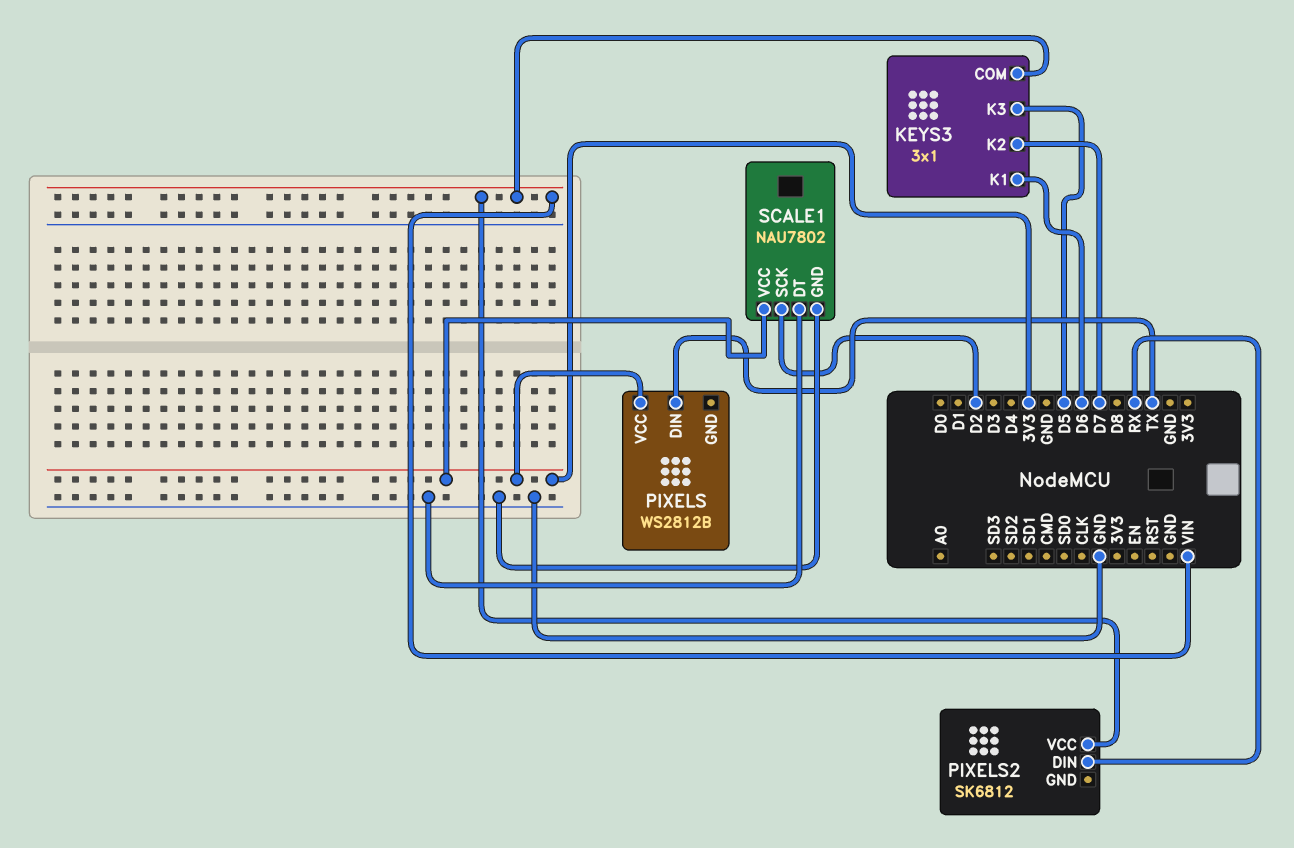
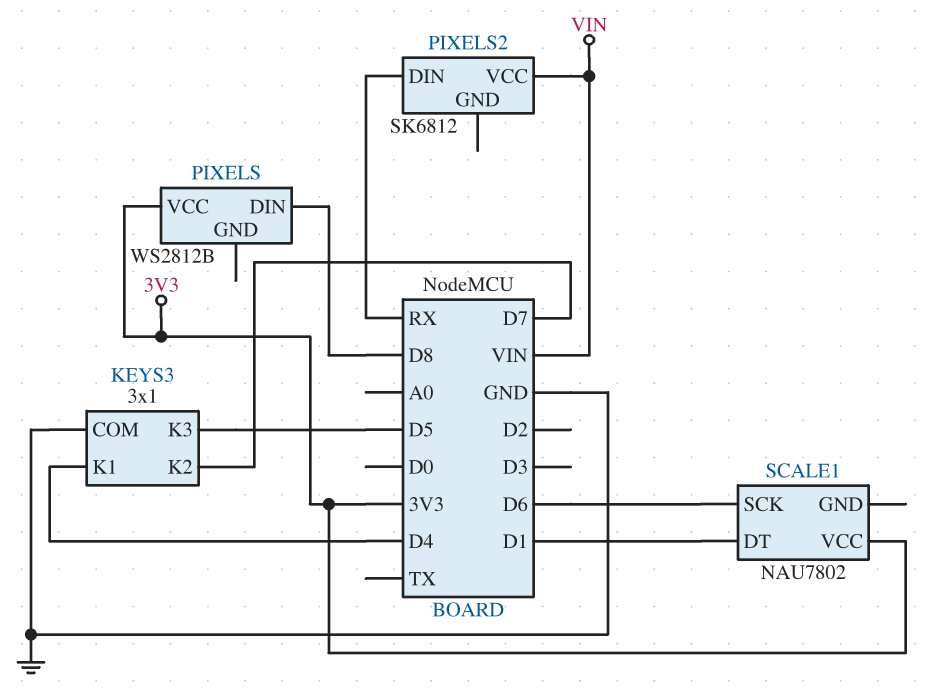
KEYS3 pin COM: VIN -> GND
KEYS3 pin K1: D6 -> D4
PIXELS pin DIN: TX -> D8
SCALE1 pin DT: GND -> D1
SCALE1 pin GND: GND -> none
SCALE1 pin SCK: D2 -> D6

